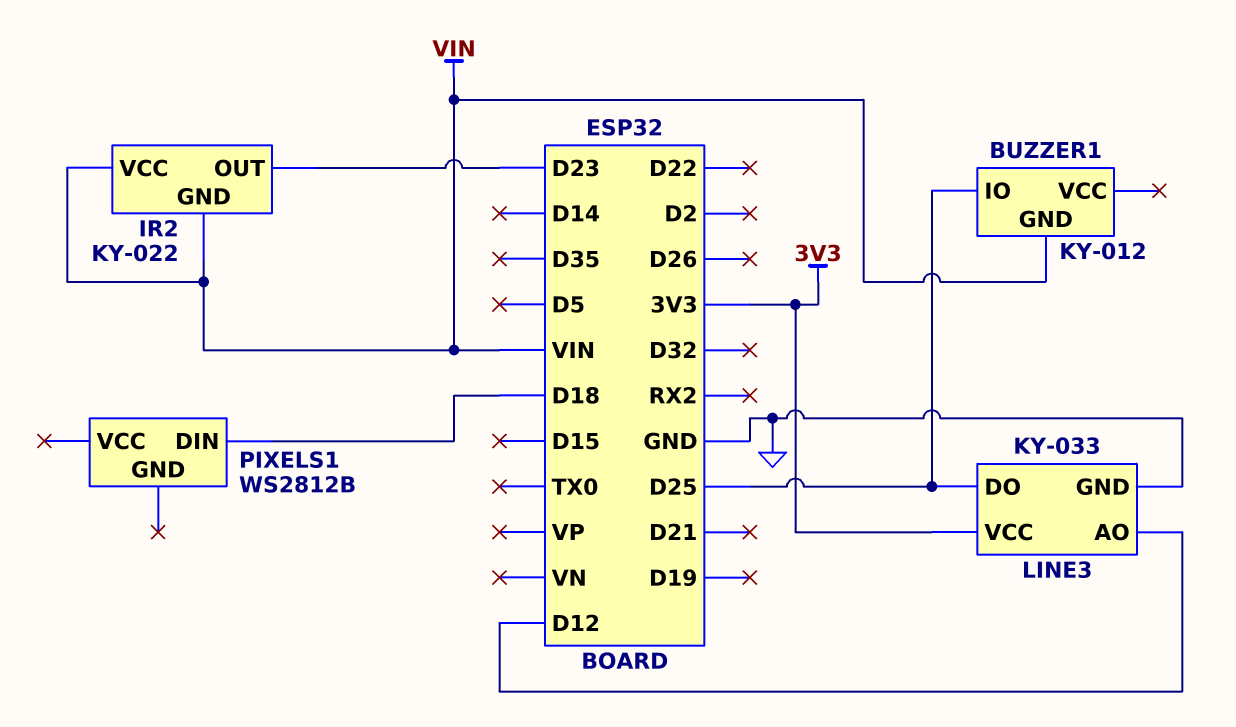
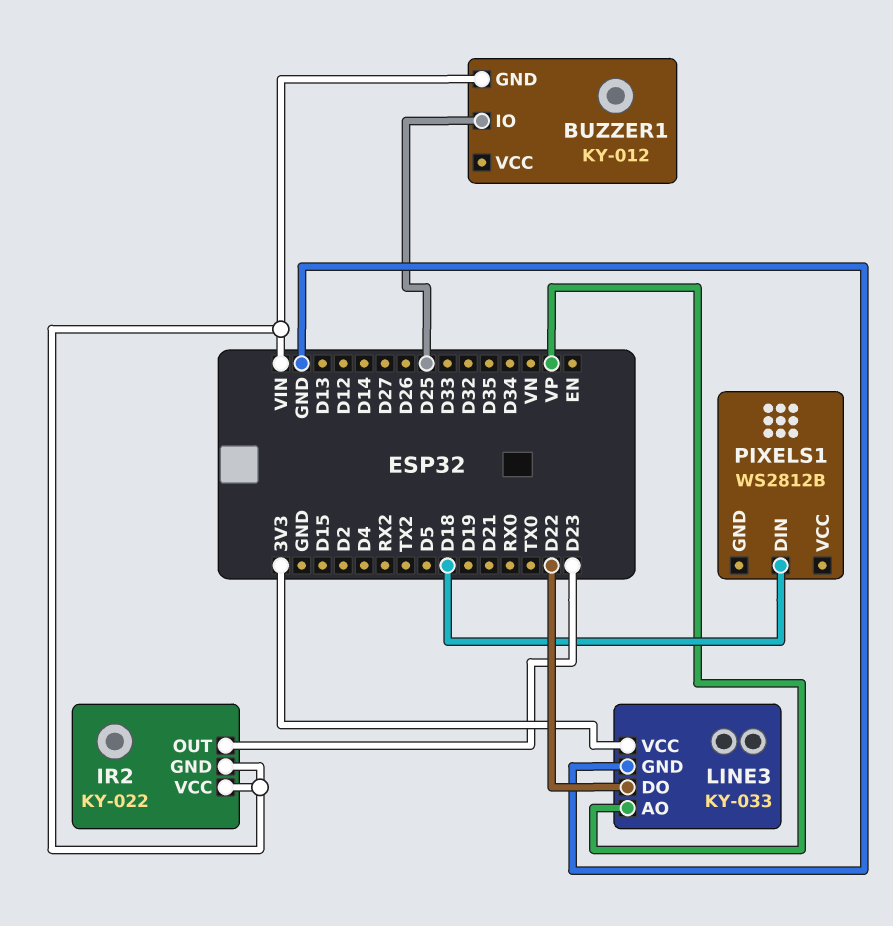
LINE3 pin AO: D12 -> VP
LINE3 pin DO: D25 -> D22

